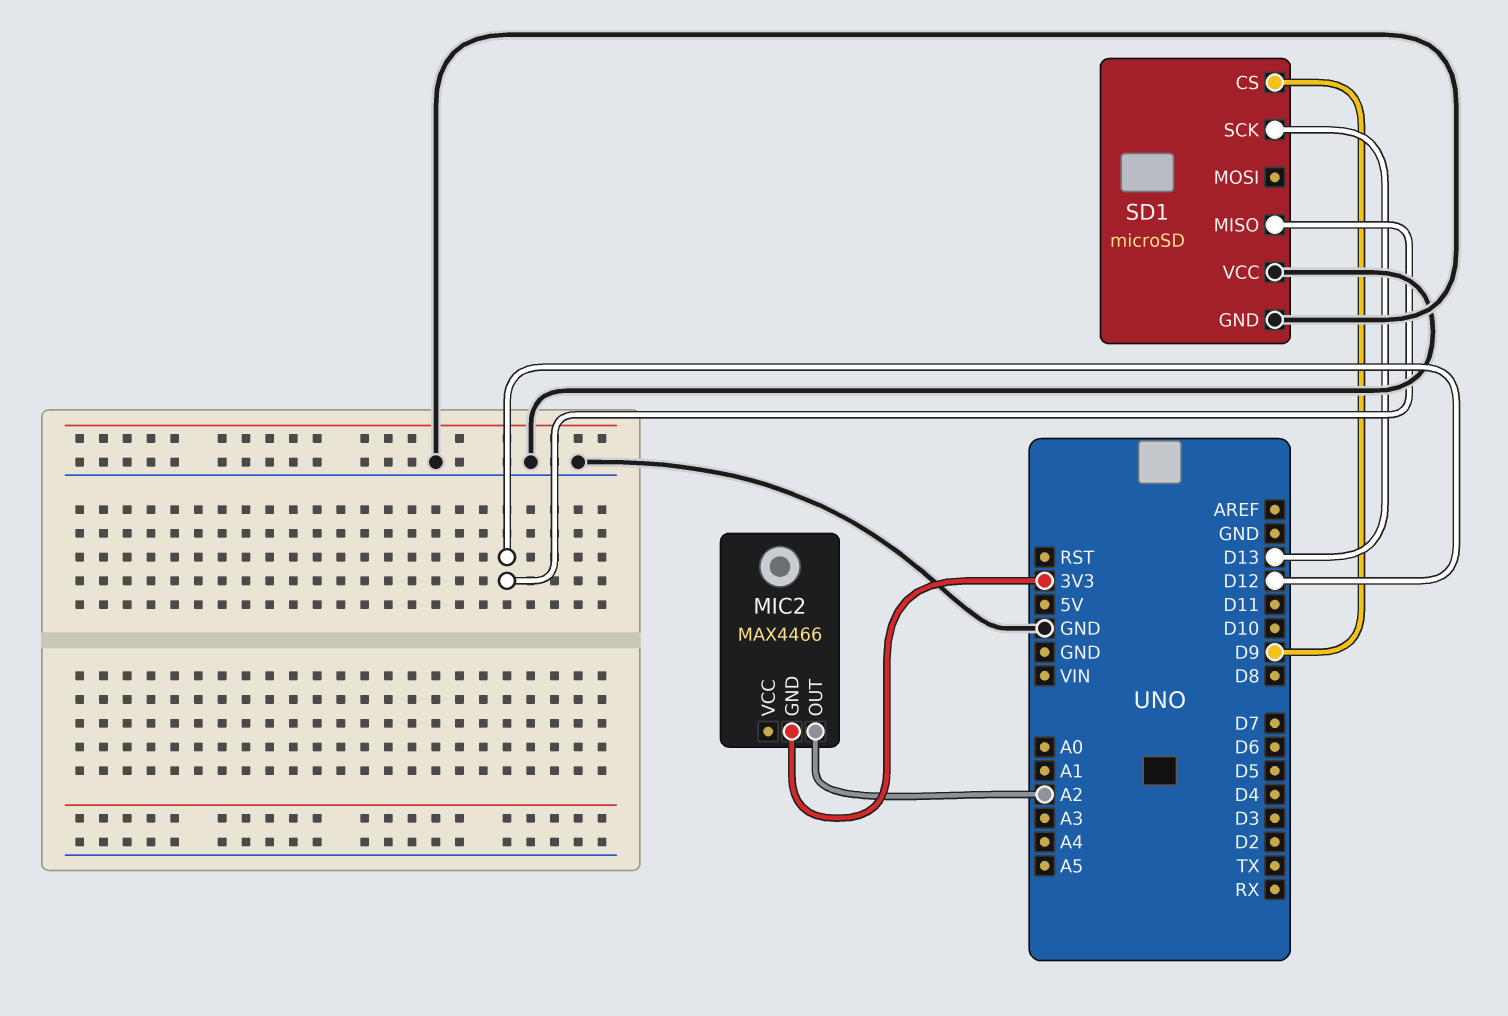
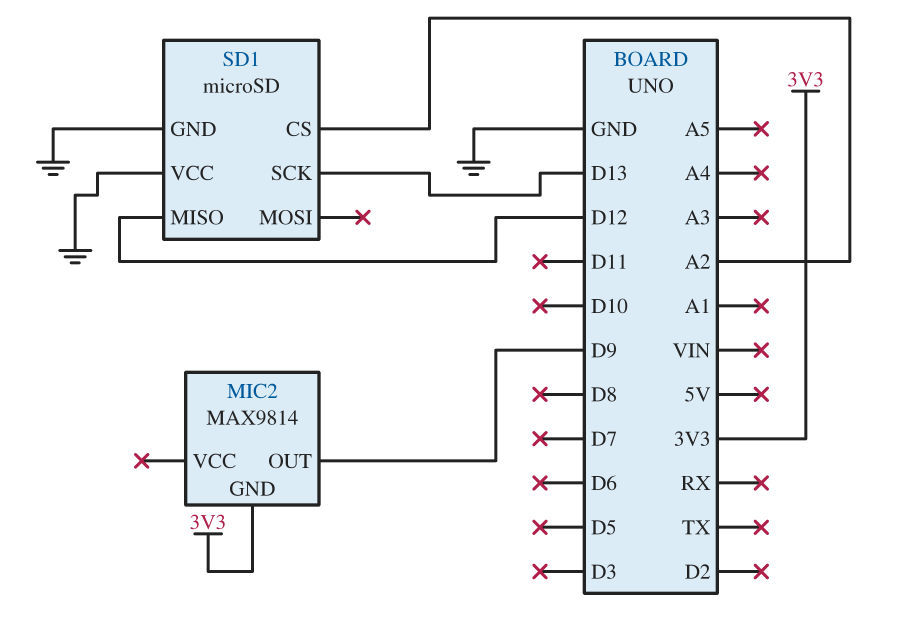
MIC2: MAX4466 -> MAX9814
MIC2 pin OUT: A2 -> D9
SD1 pin CS: D9 -> A2

